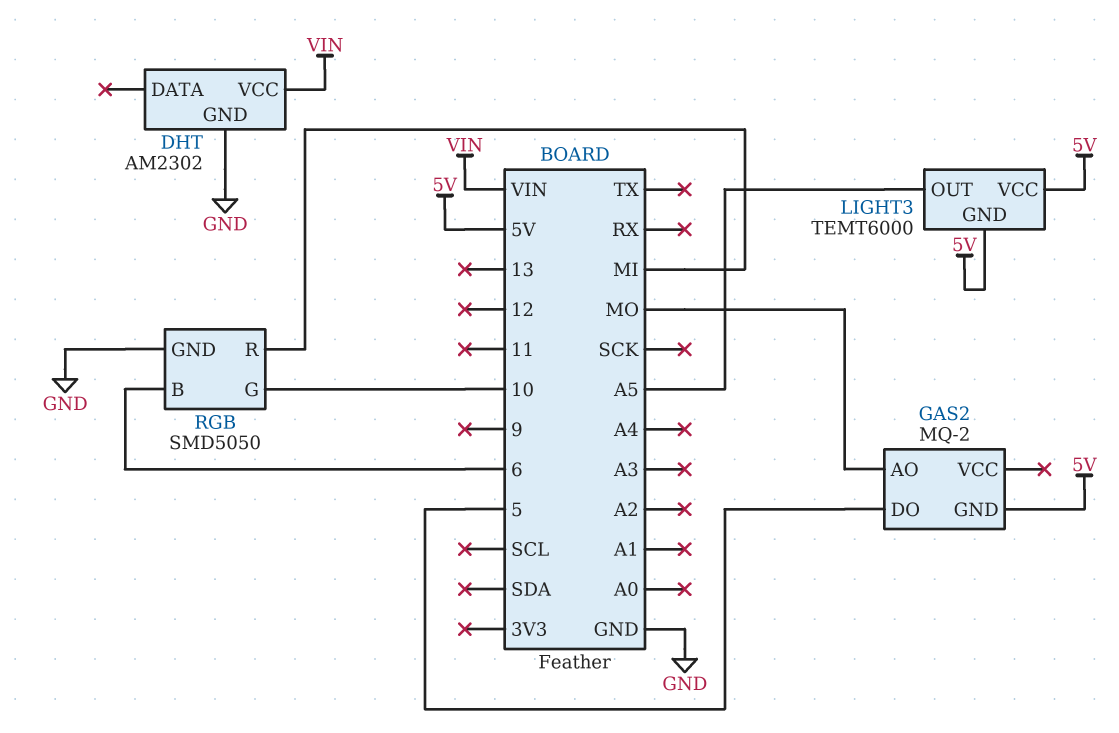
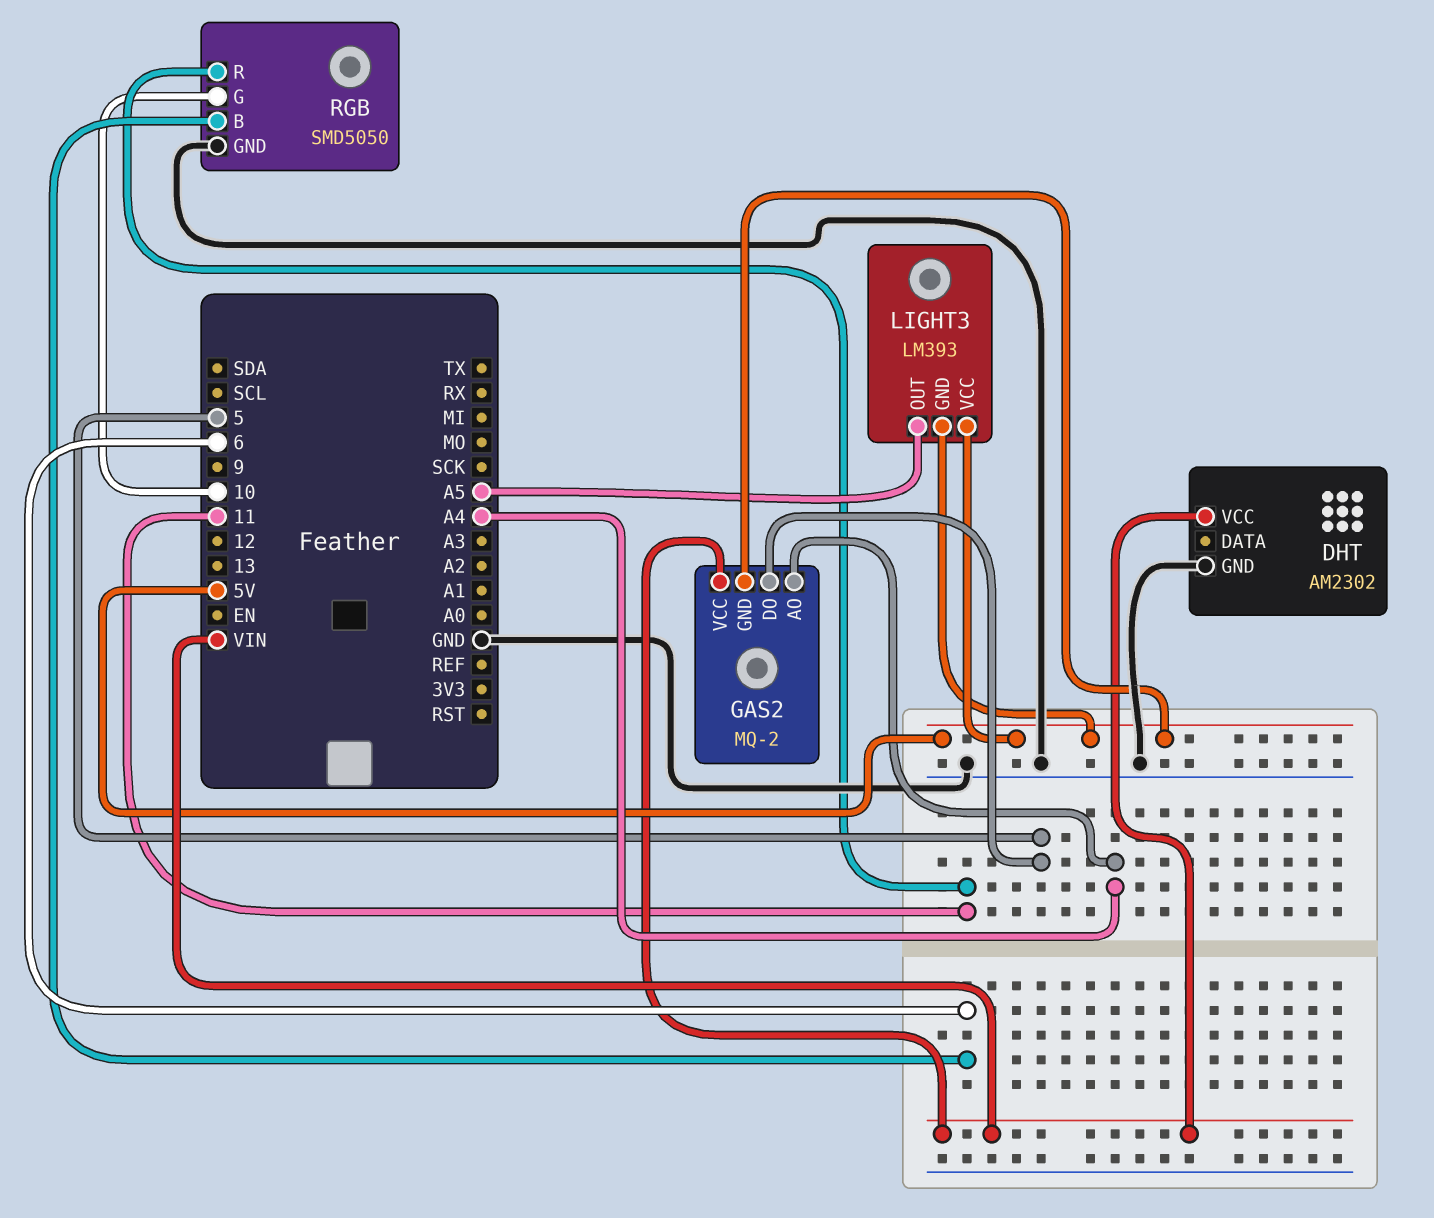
GAS2 pin AO: MO -> A4
GAS2 pin VCC: none -> VIN
LIGHT3: TEMT6000 -> LM393
RGB pin R: MI -> 11

